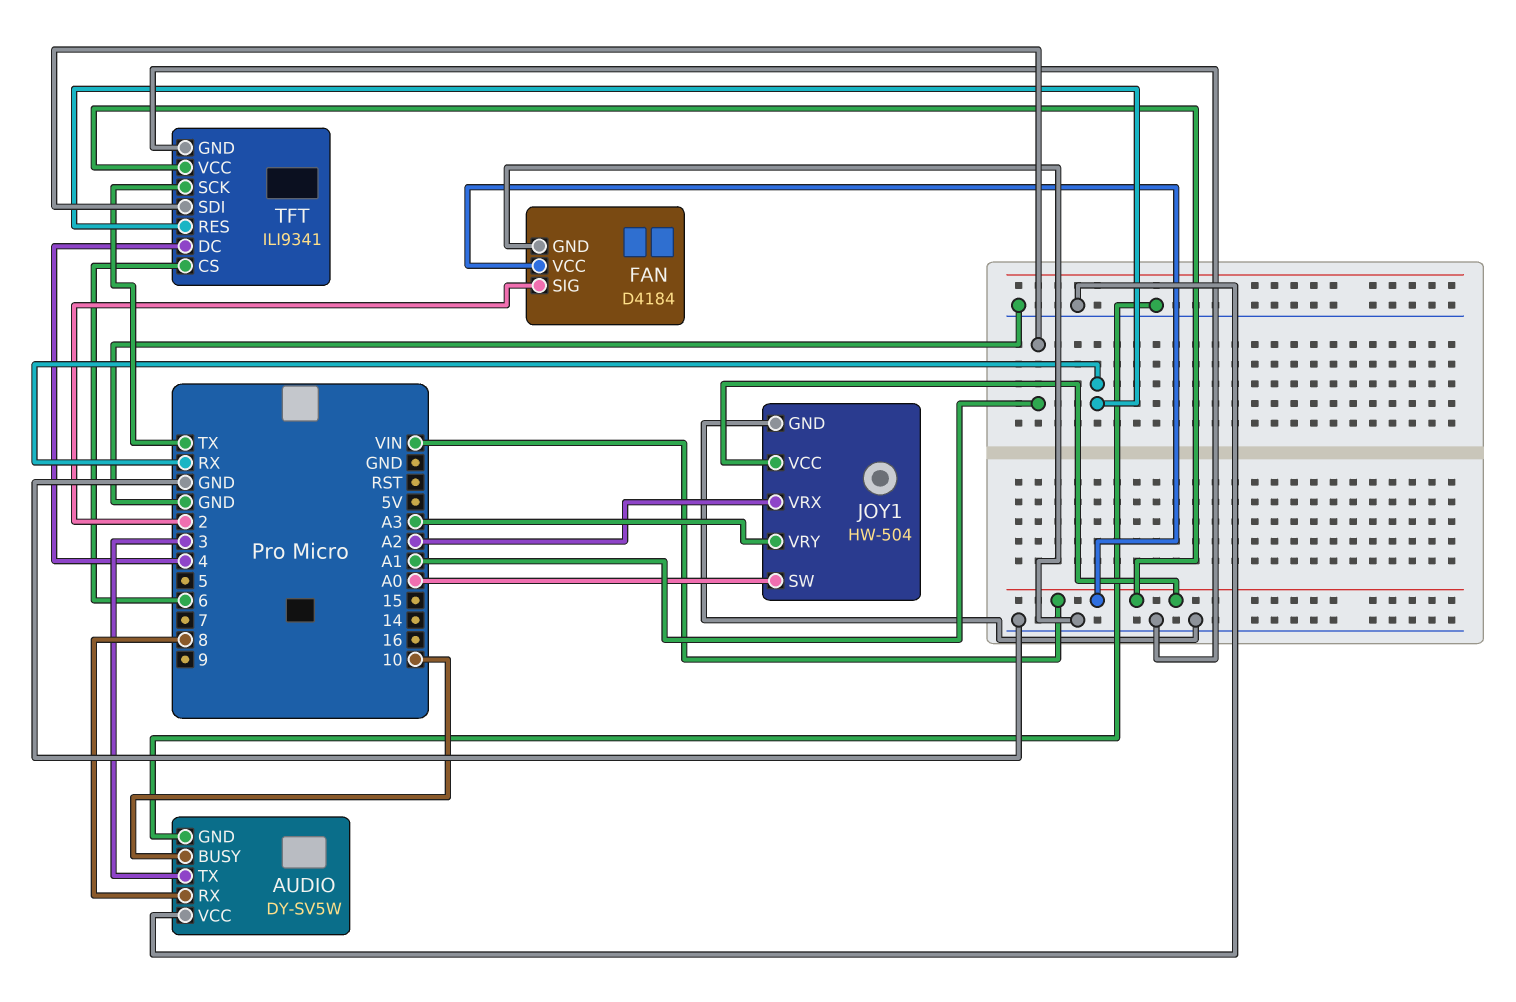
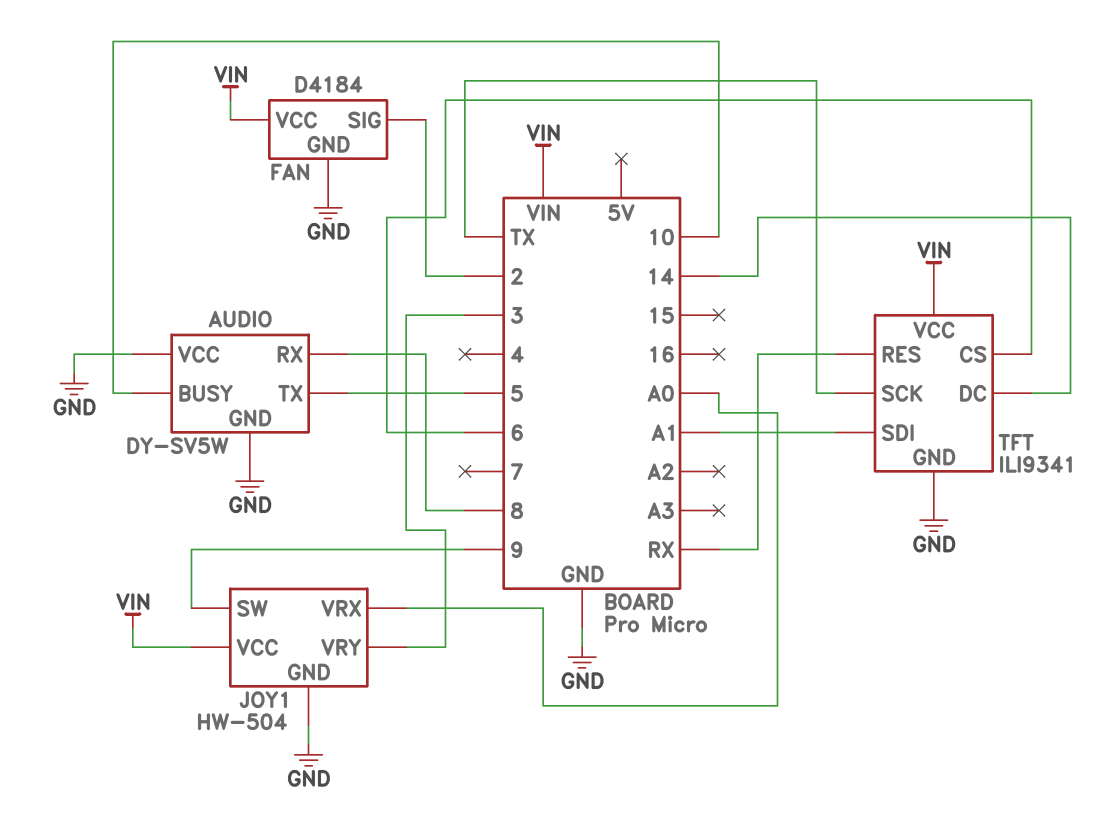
AUDIO pin TX: 3 -> 5
JOY1 pin SW: A0 -> 9
JOY1 pin VRX: A2 -> A0
JOY1 pin VRY: A3 -> 3
TFT pin DC: 4 -> 14

